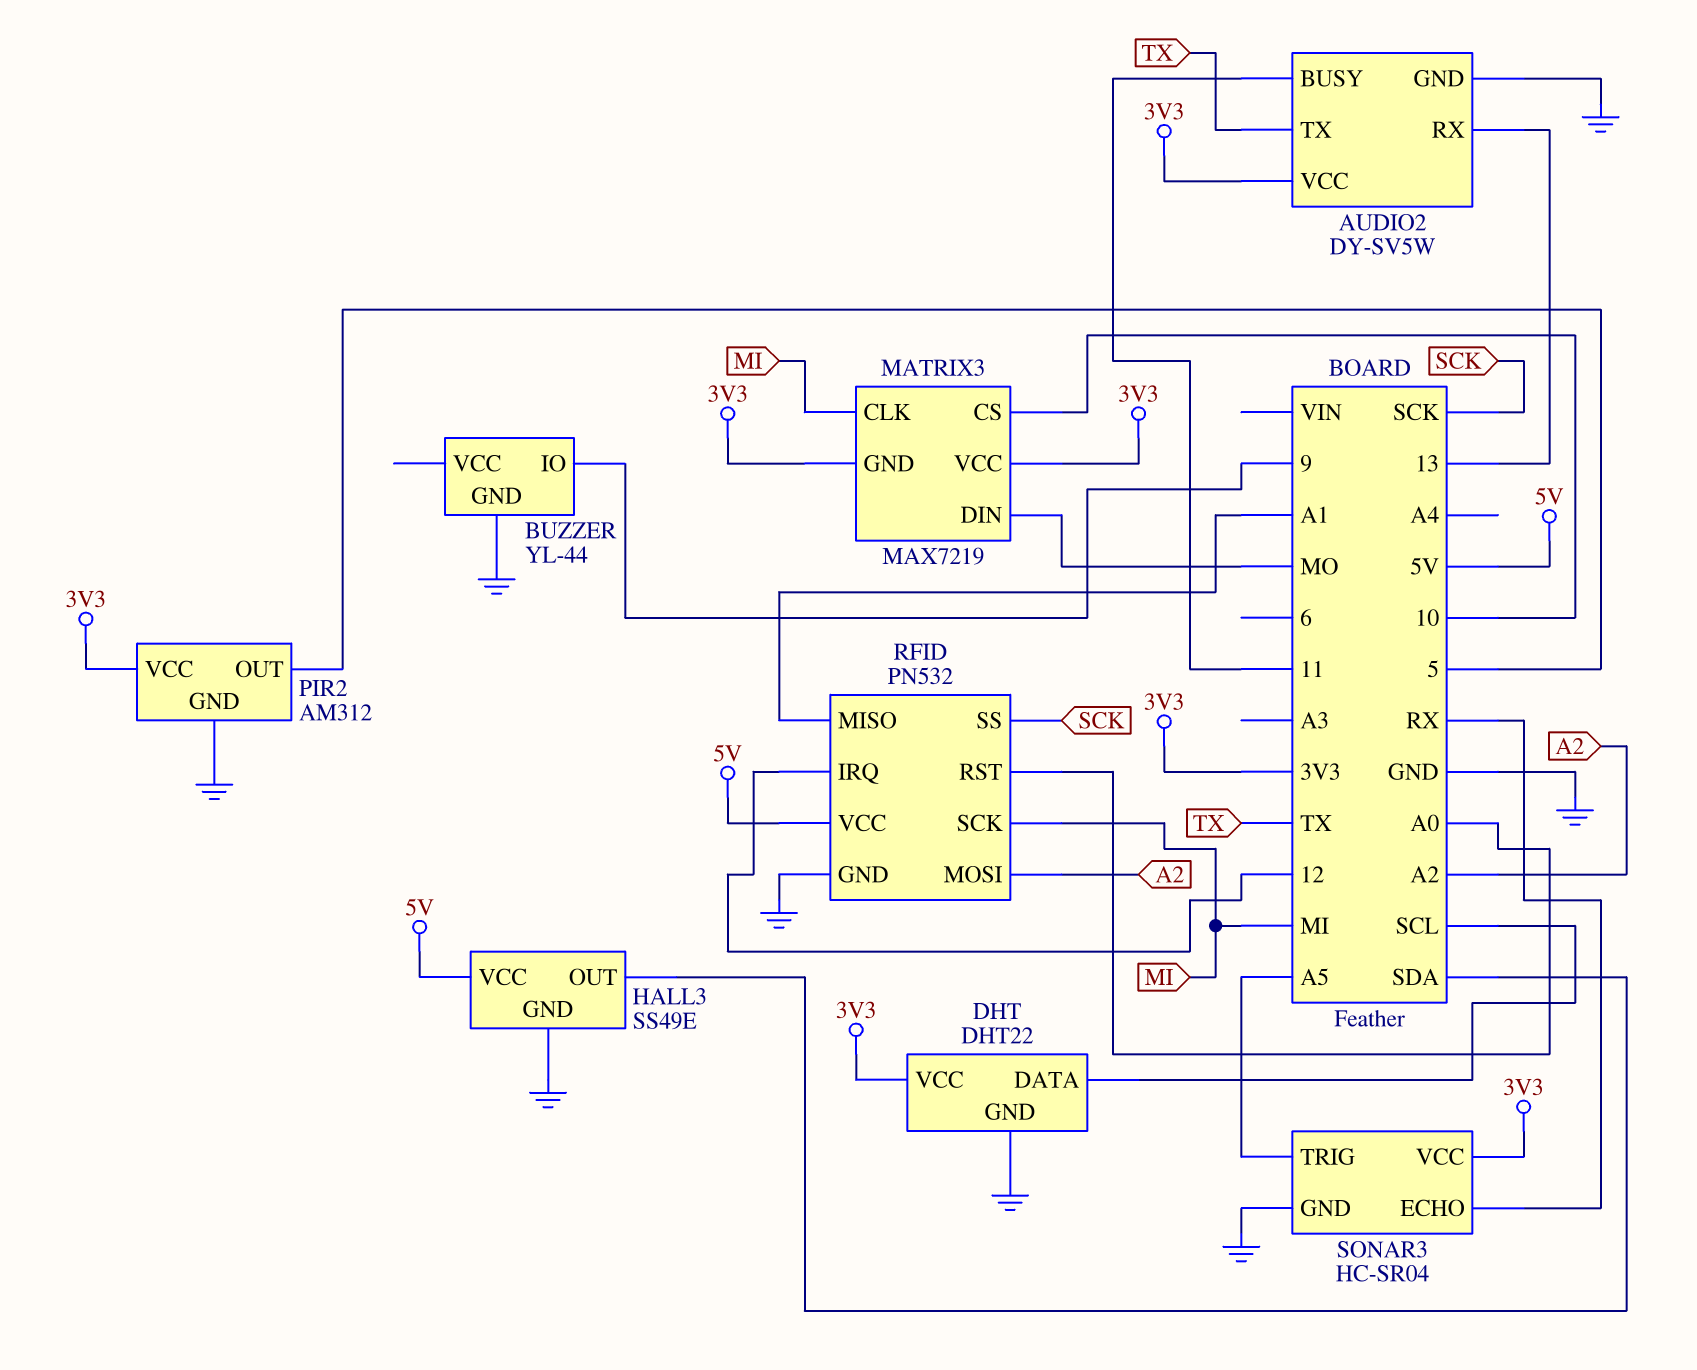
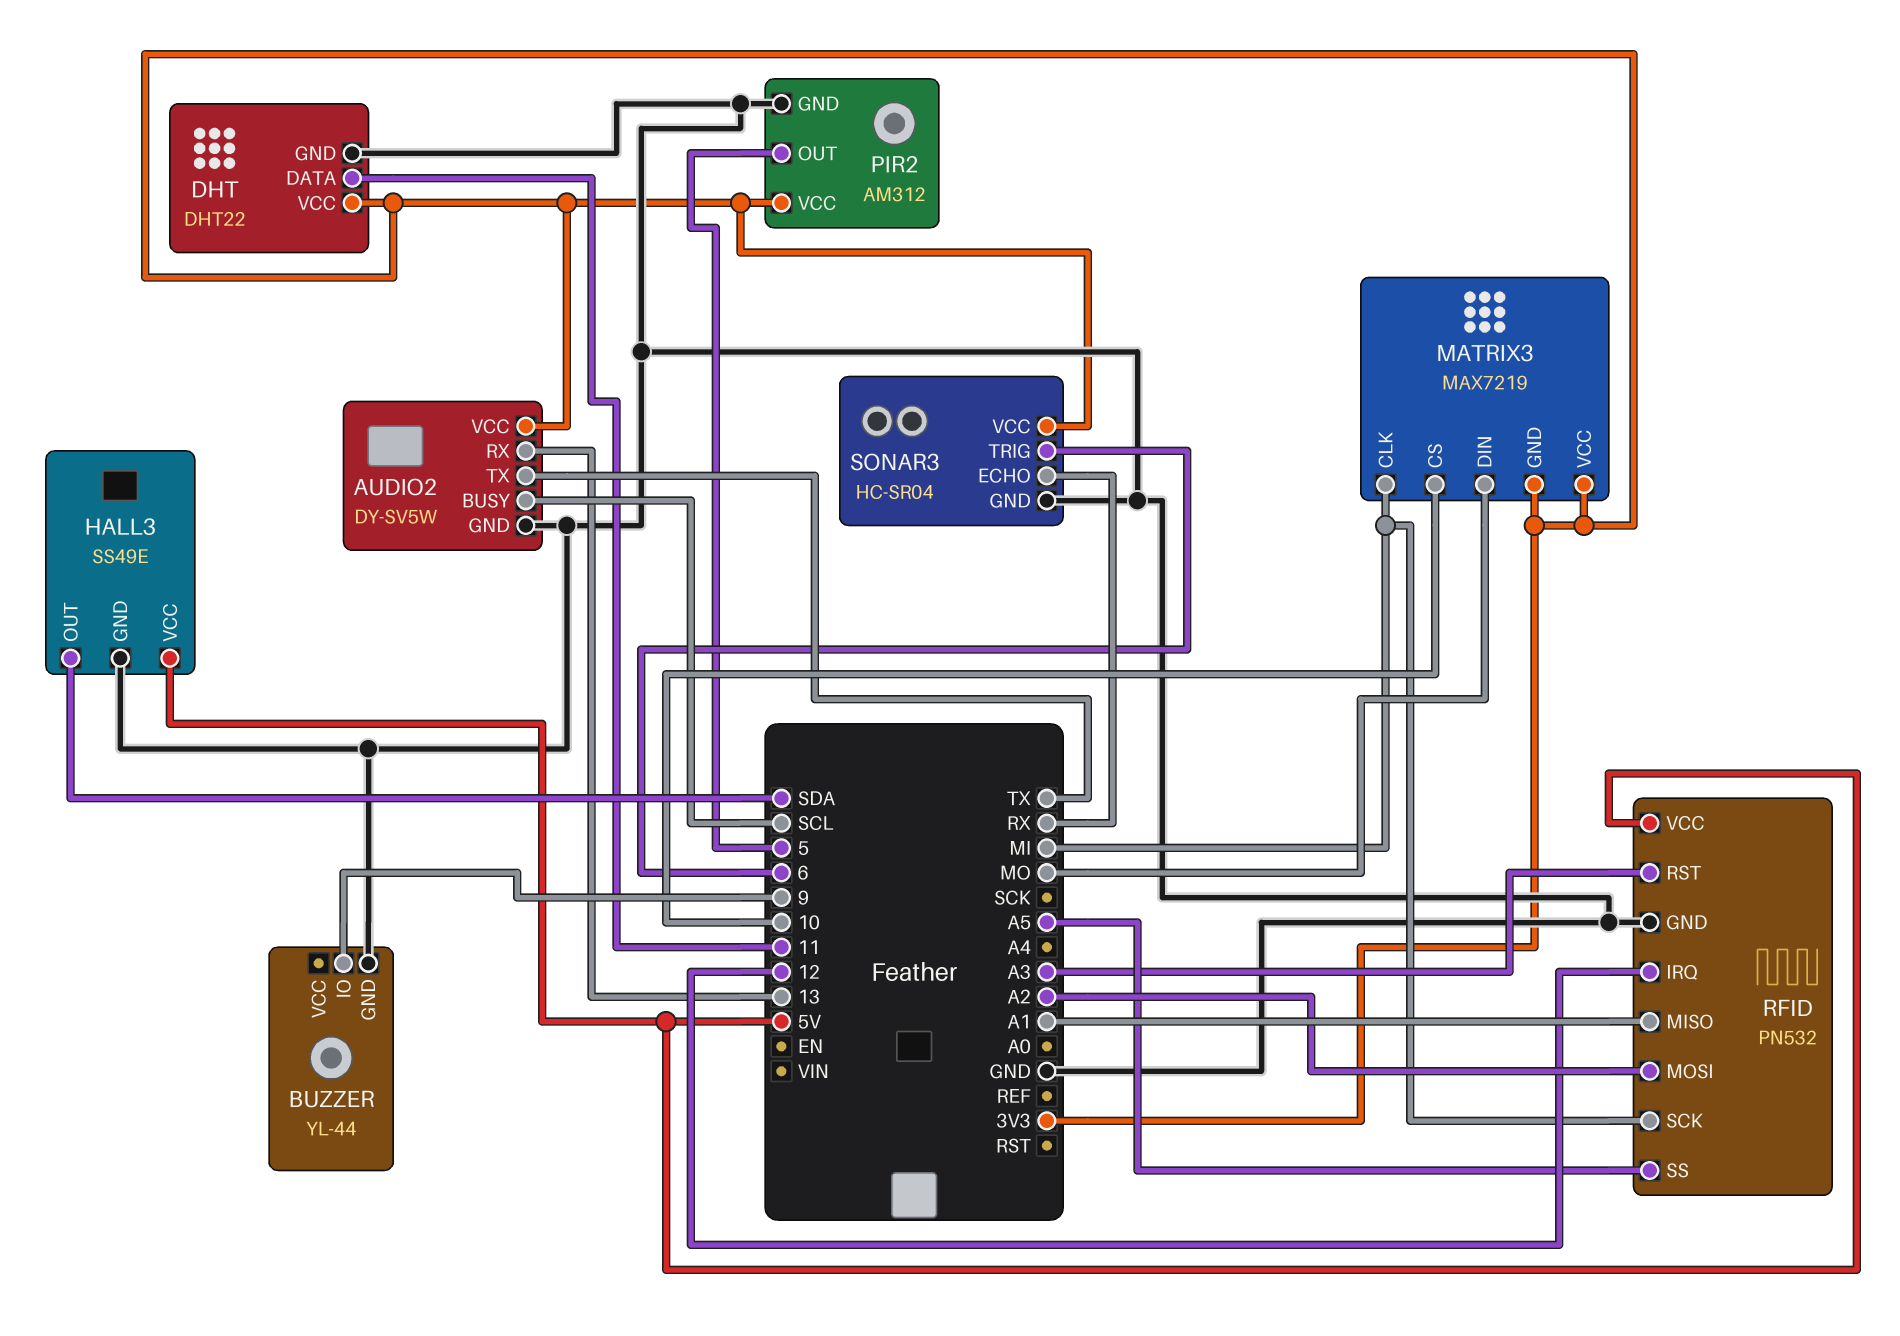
AUDIO2 pin BUSY: 11 -> SCL
DHT pin DATA: SCL -> 11
RFID pin RST: A0 -> A3
RFID pin SS: SCK -> A5
SONAR3 pin TRIG: A5 -> 6

